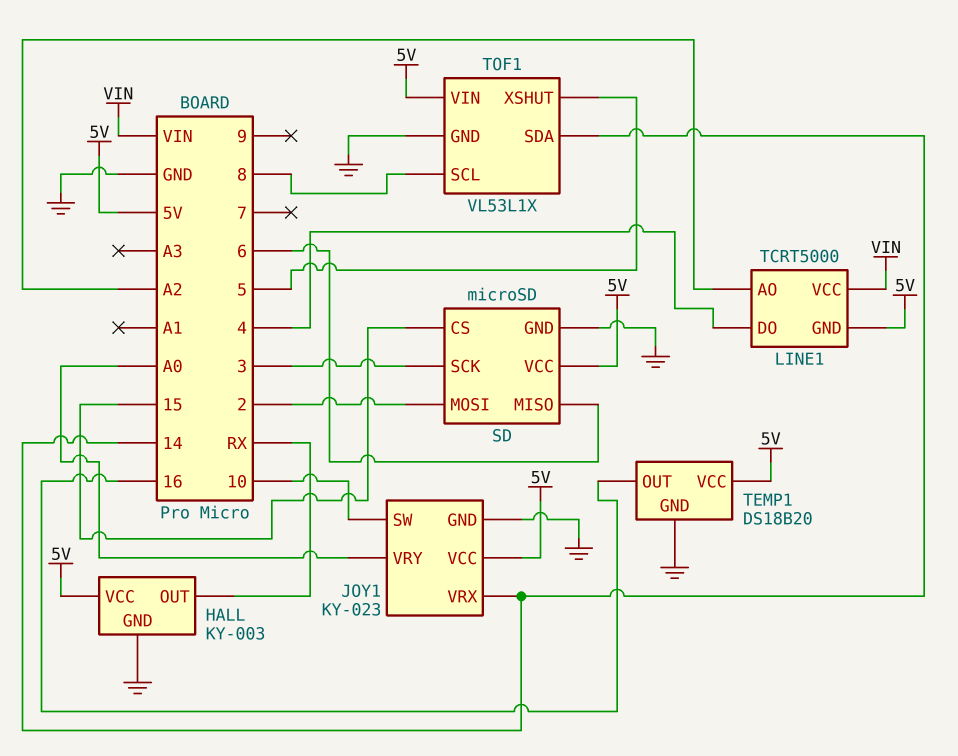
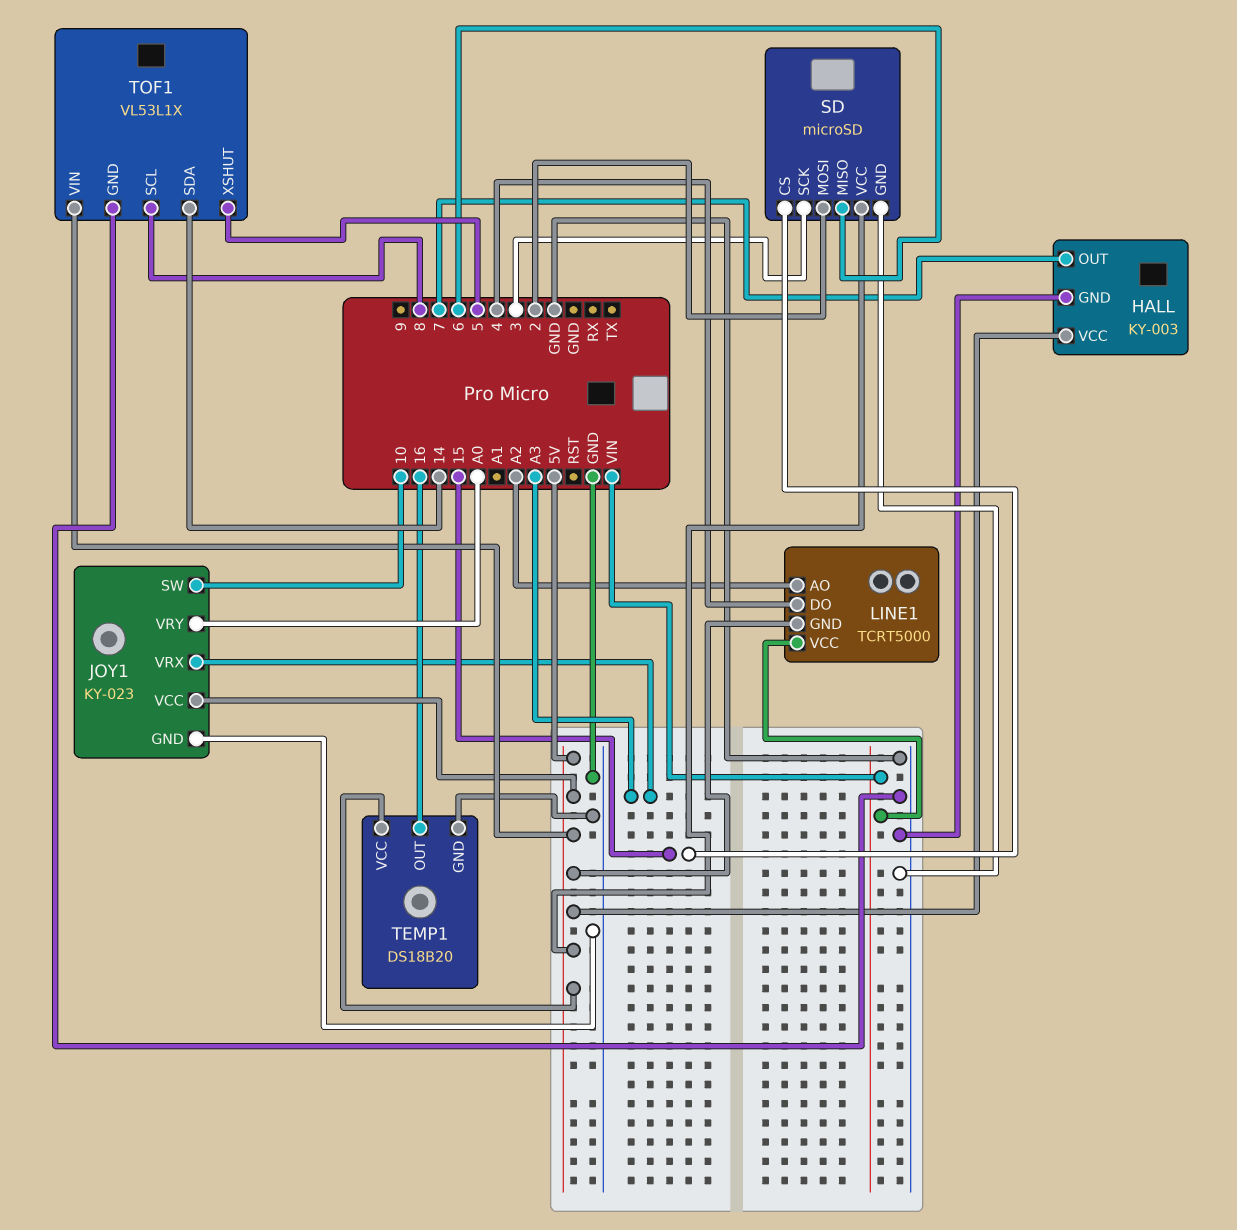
HALL pin OUT: RX -> 7
JOY1 pin VRX: 14 -> A3

